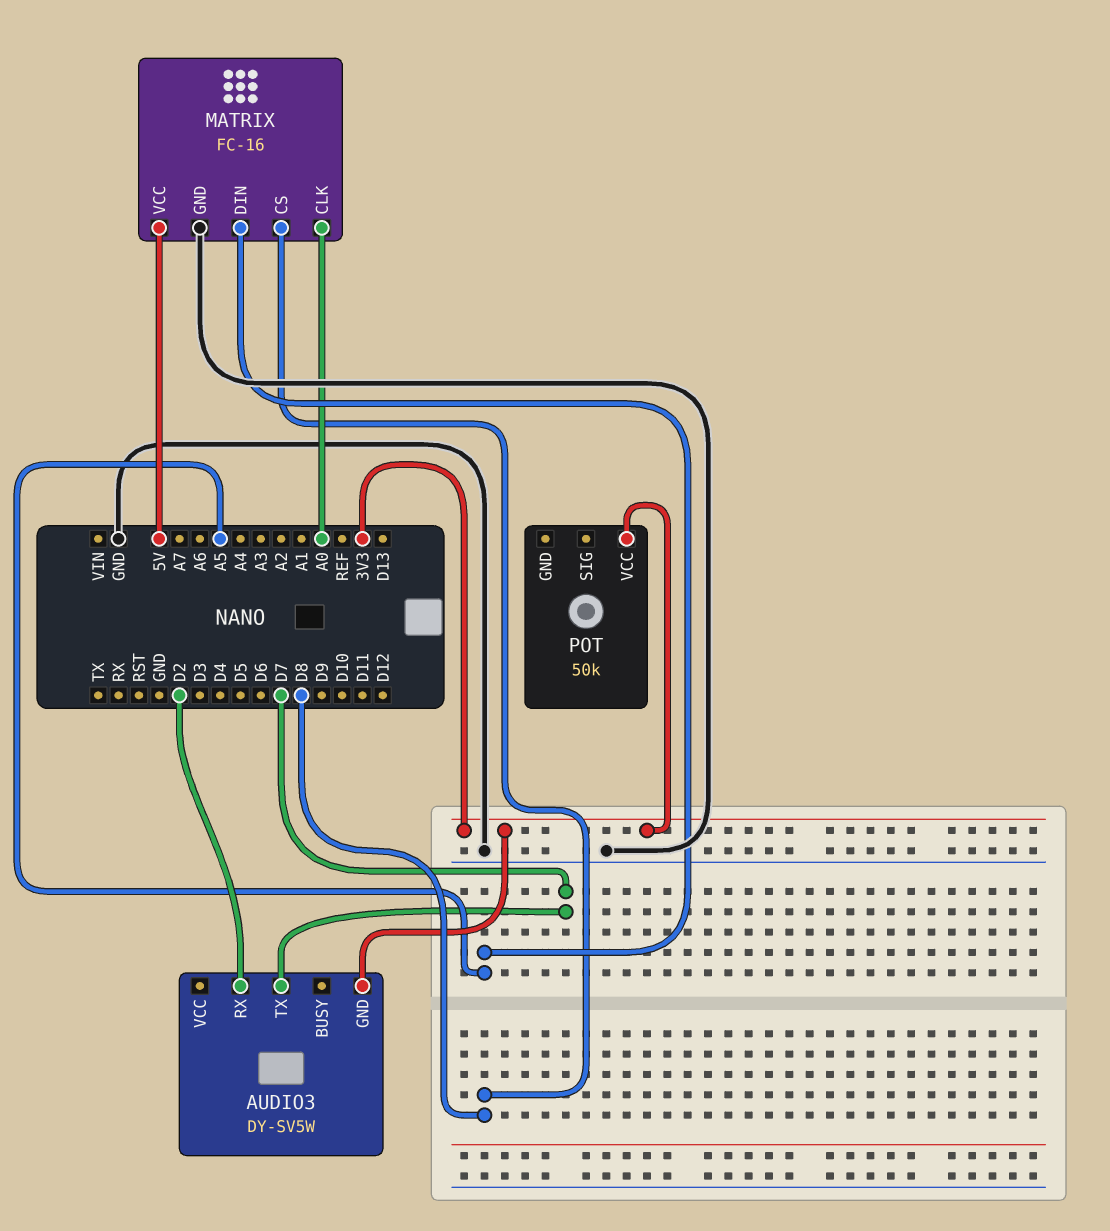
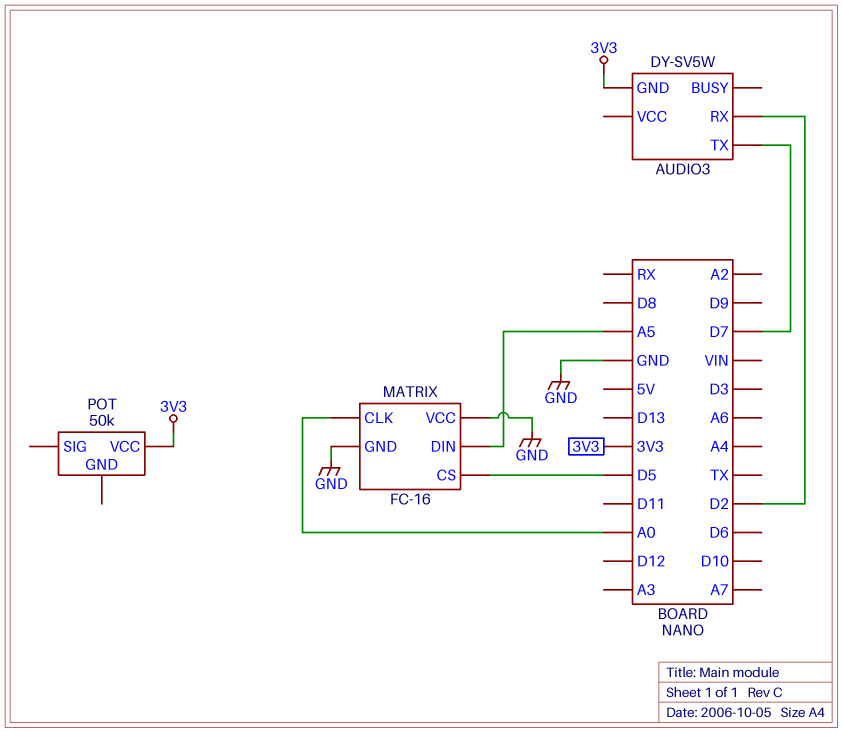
MATRIX pin CS: D8 -> D5
MATRIX pin VCC: 5V -> GND

